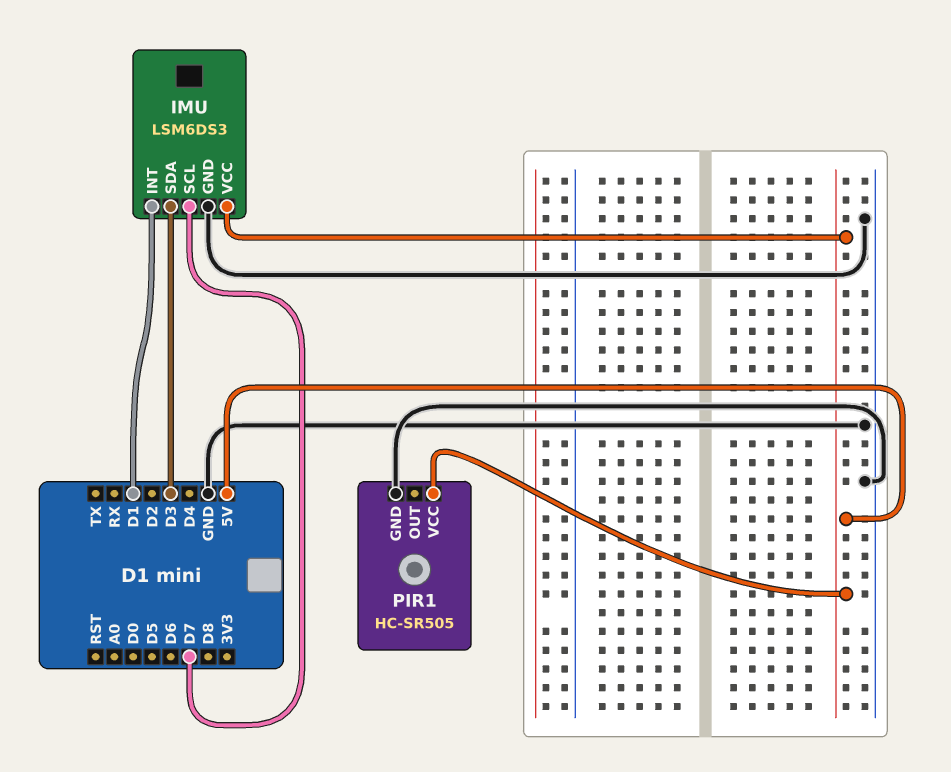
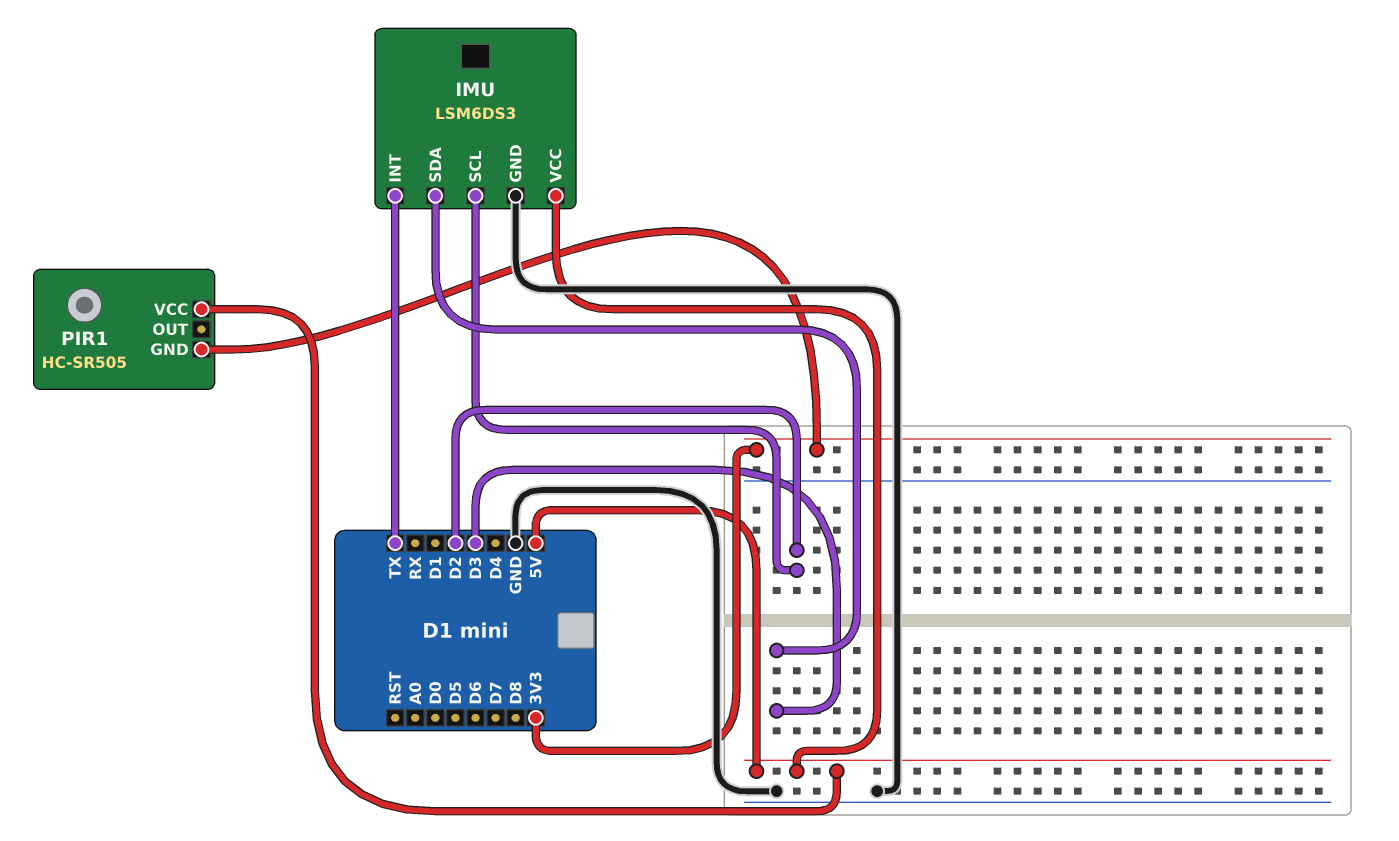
IMU pin INT: D1 -> TX
IMU pin SCL: D7 -> D2
PIR1 pin GND: GND -> 3V3

